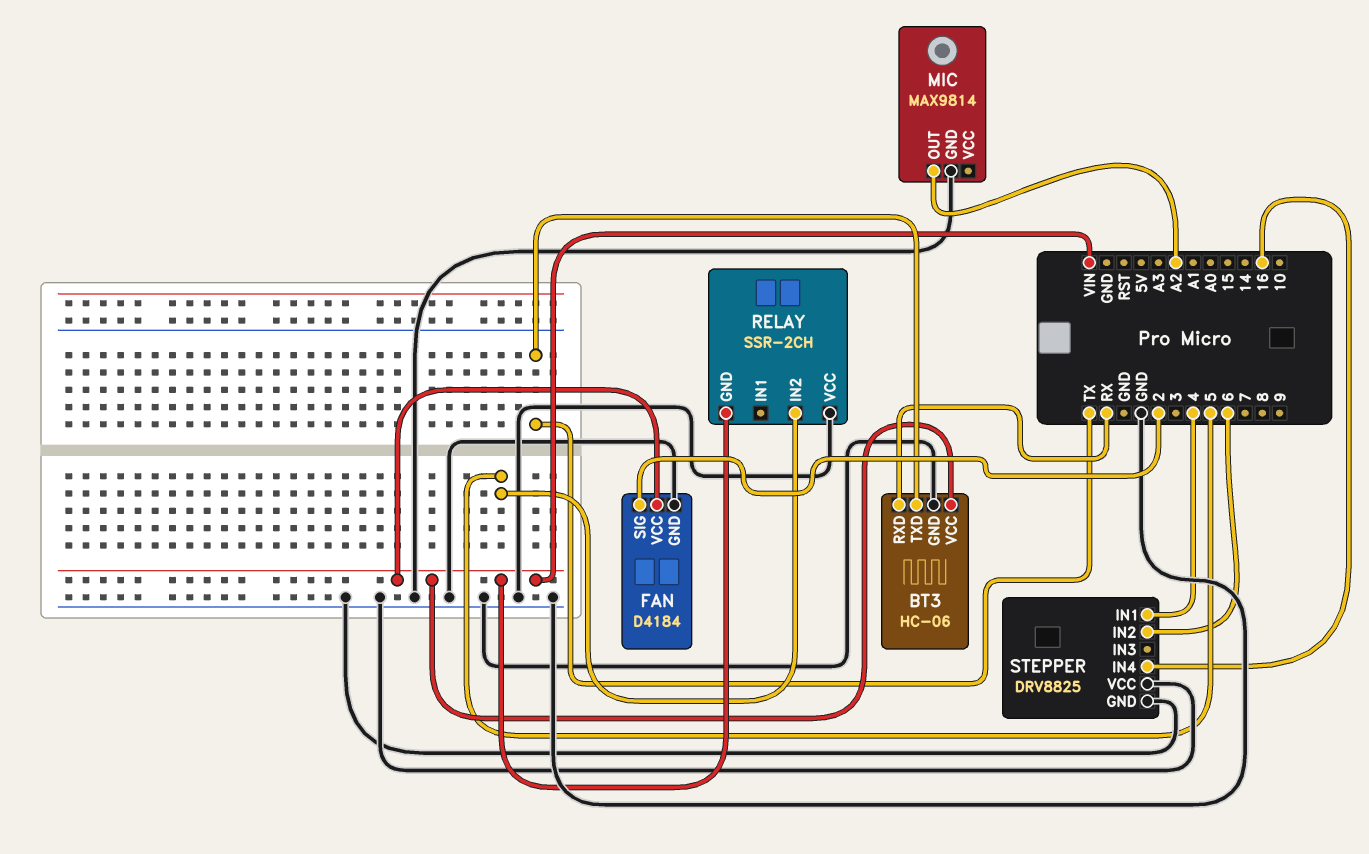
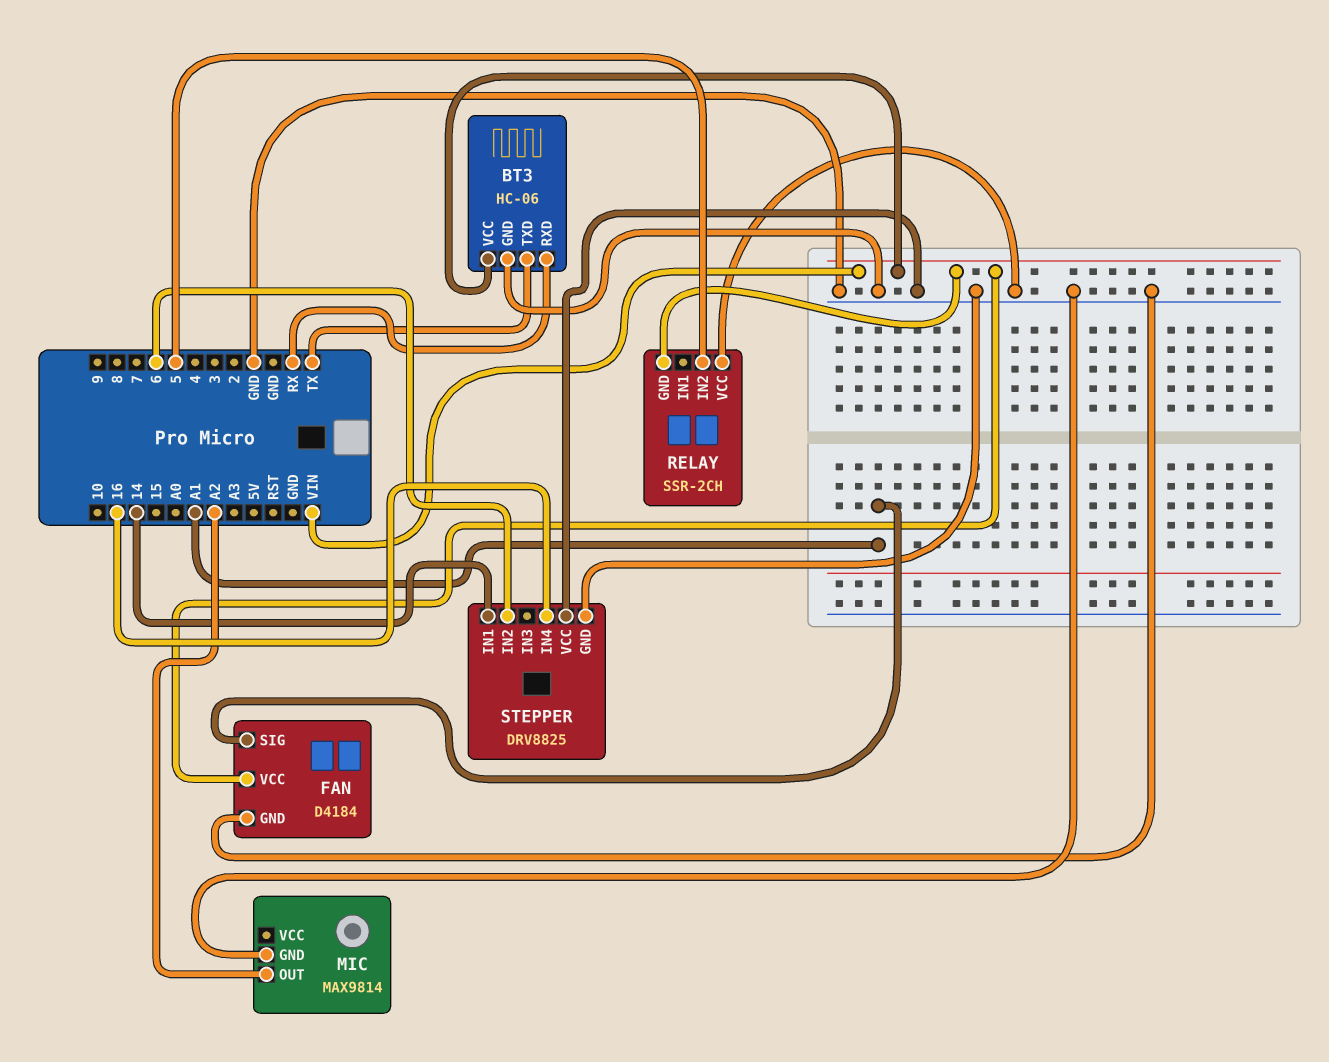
FAN pin SIG: 2 -> A1
STEPPER pin IN1: 4 -> 14

